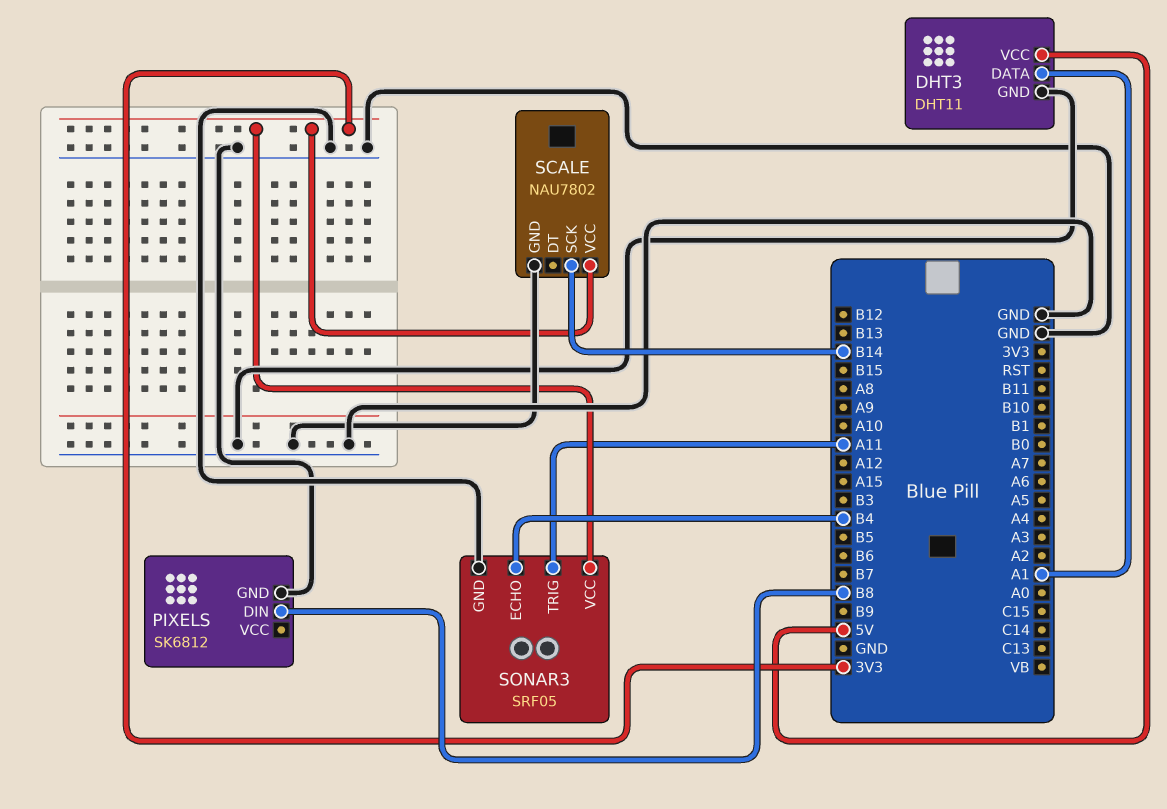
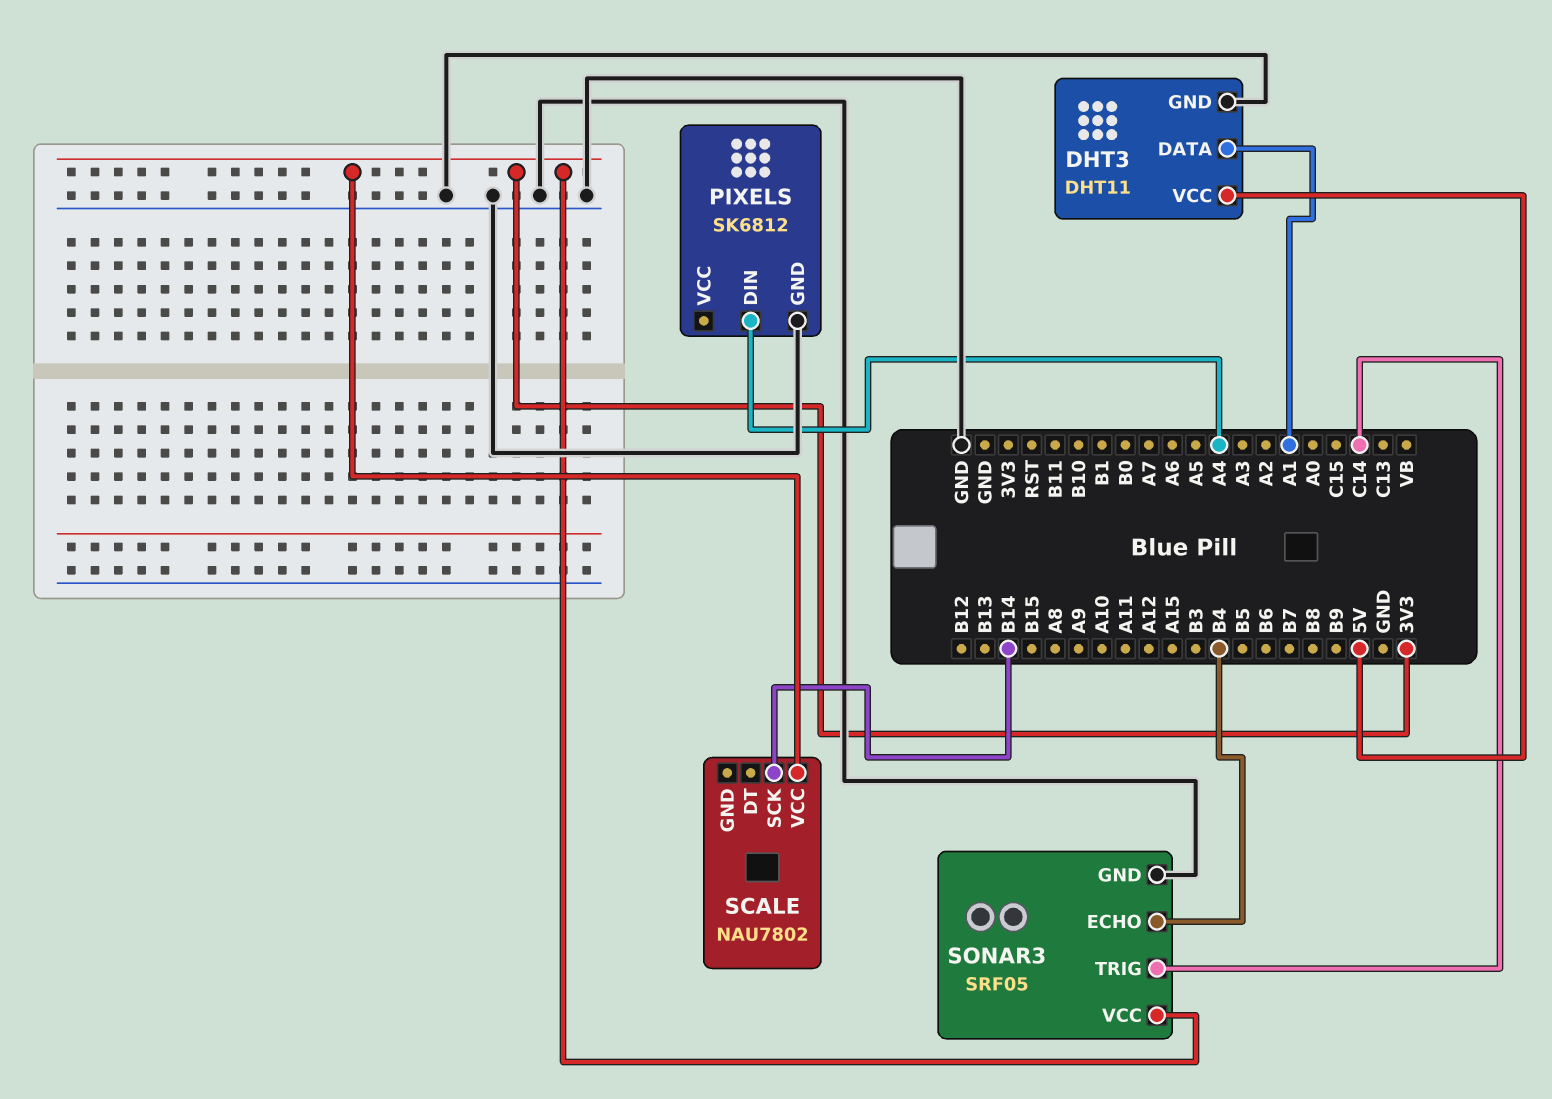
PIXELS pin DIN: B8 -> A4
SCALE pin GND: GND -> none
SONAR3 pin TRIG: A11 -> C14

